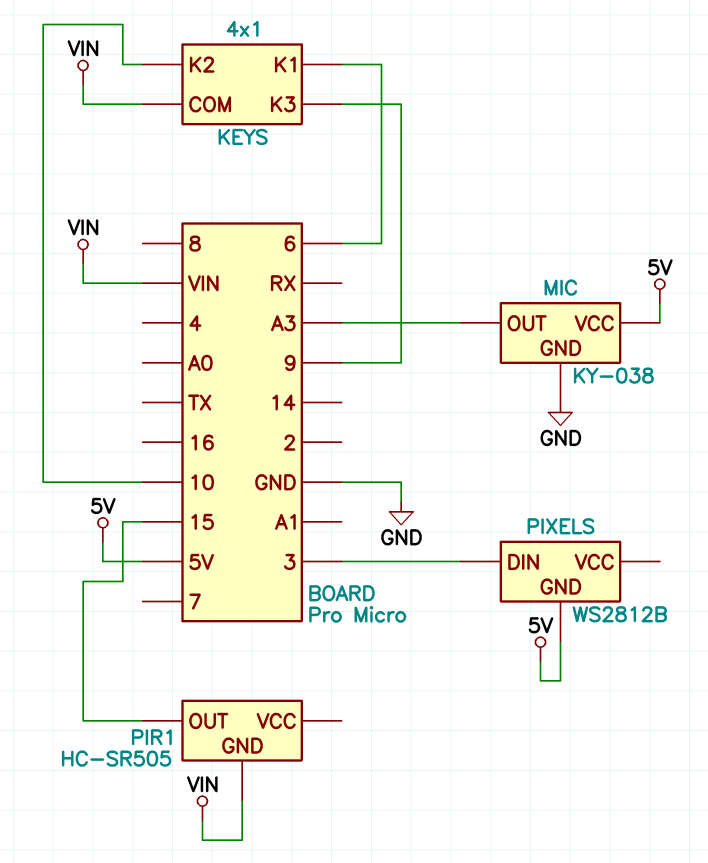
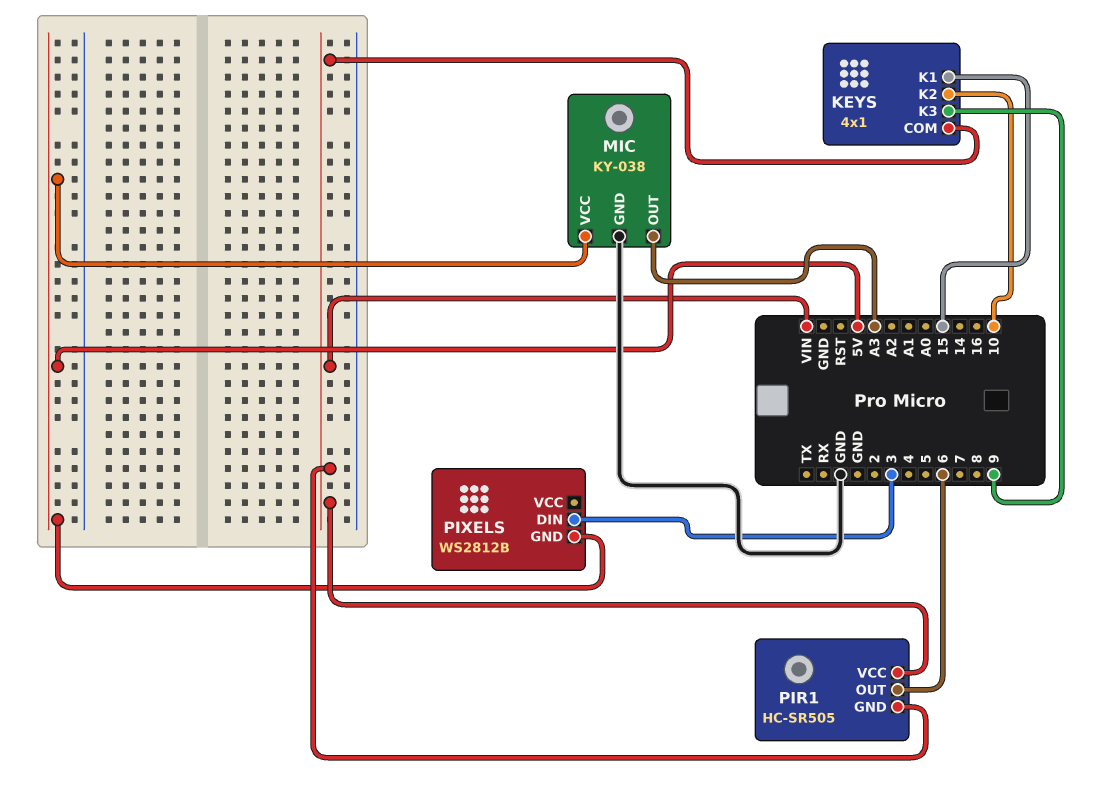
KEYS pin K1: 6 -> 15
PIR1 pin OUT: 15 -> 6
PIR1 pin VCC: none -> VIN

